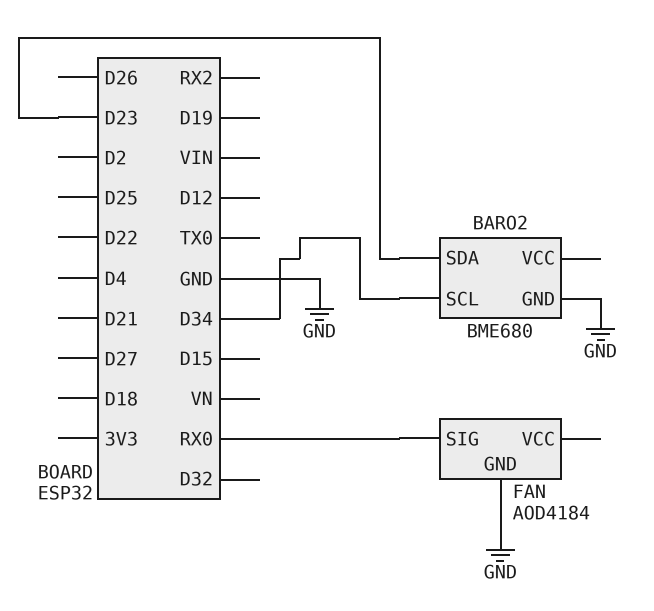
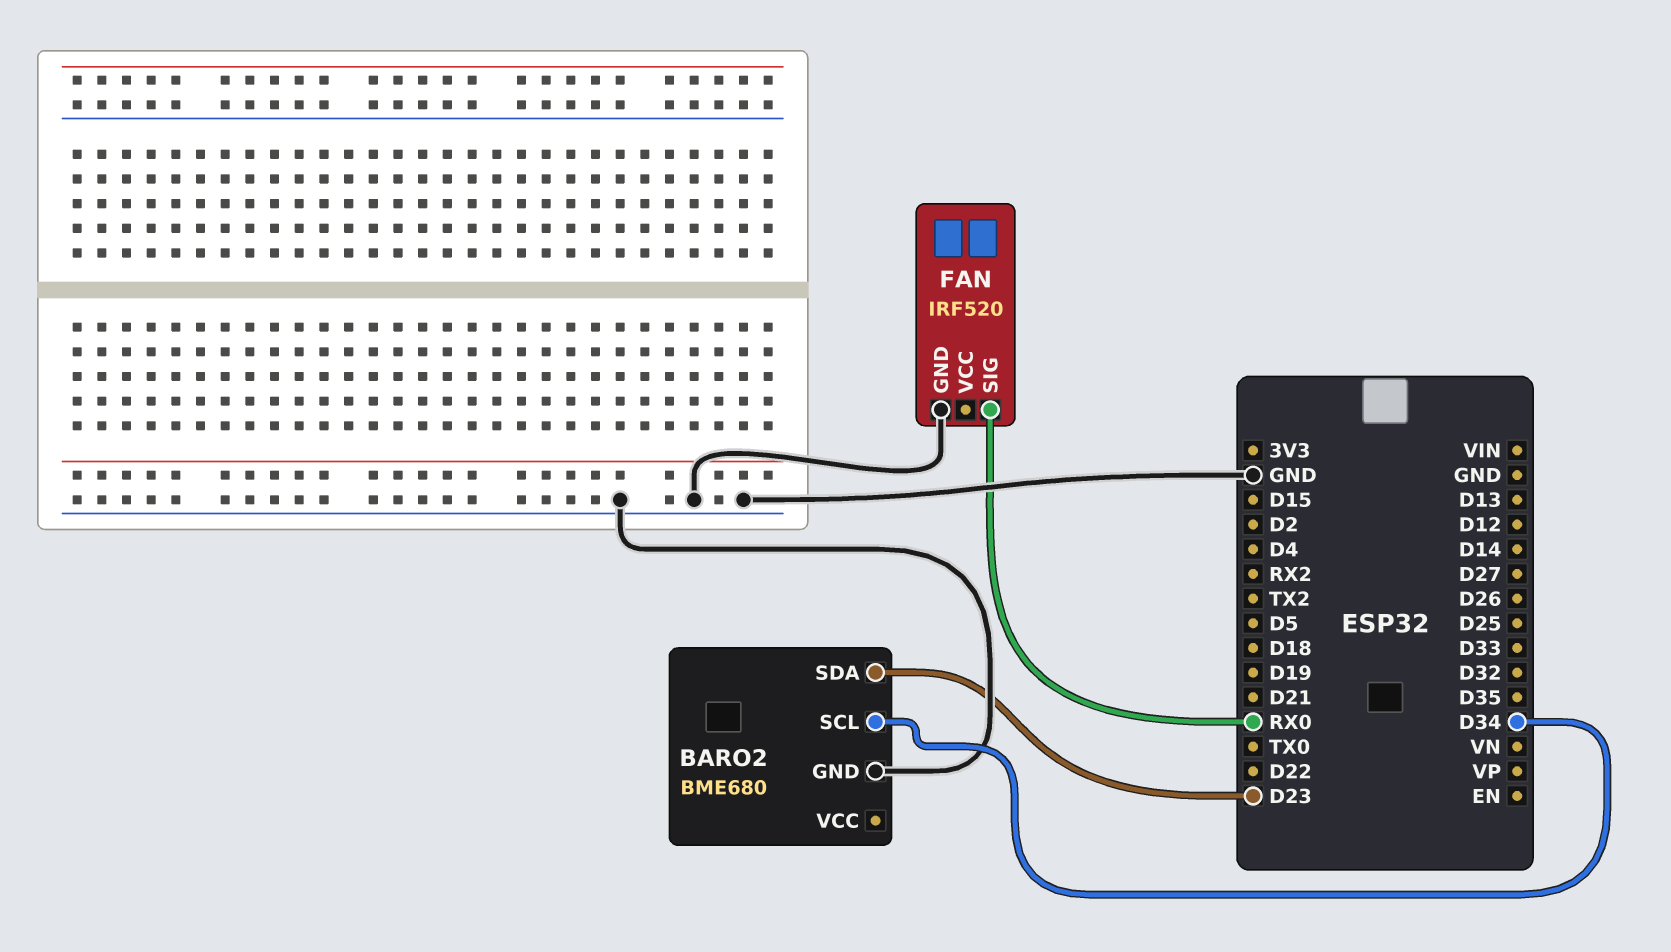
FAN: AOD4184 -> IRF520

